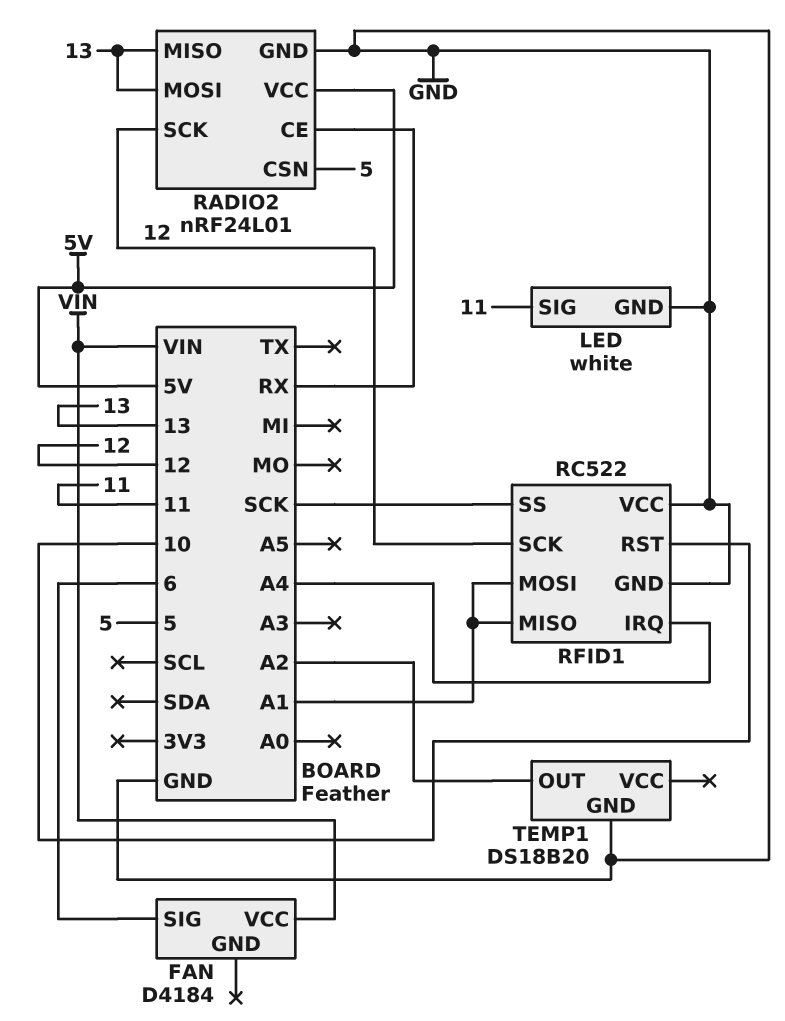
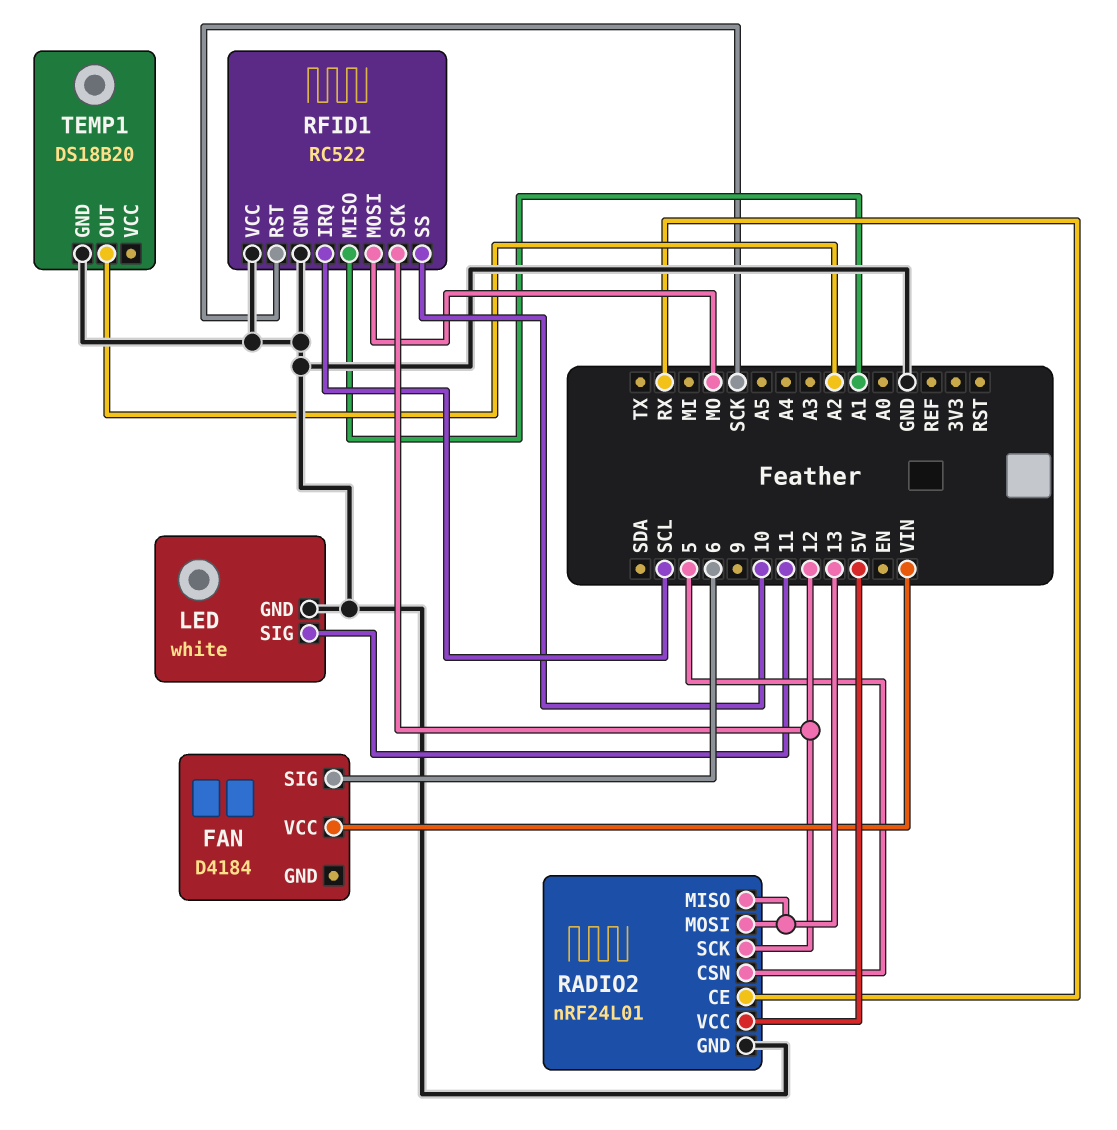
RFID1 pin IRQ: A4 -> SCL
RFID1 pin MOSI: A1 -> MO
RFID1 pin RST: 10 -> SCK
RFID1 pin SS: SCK -> 10

